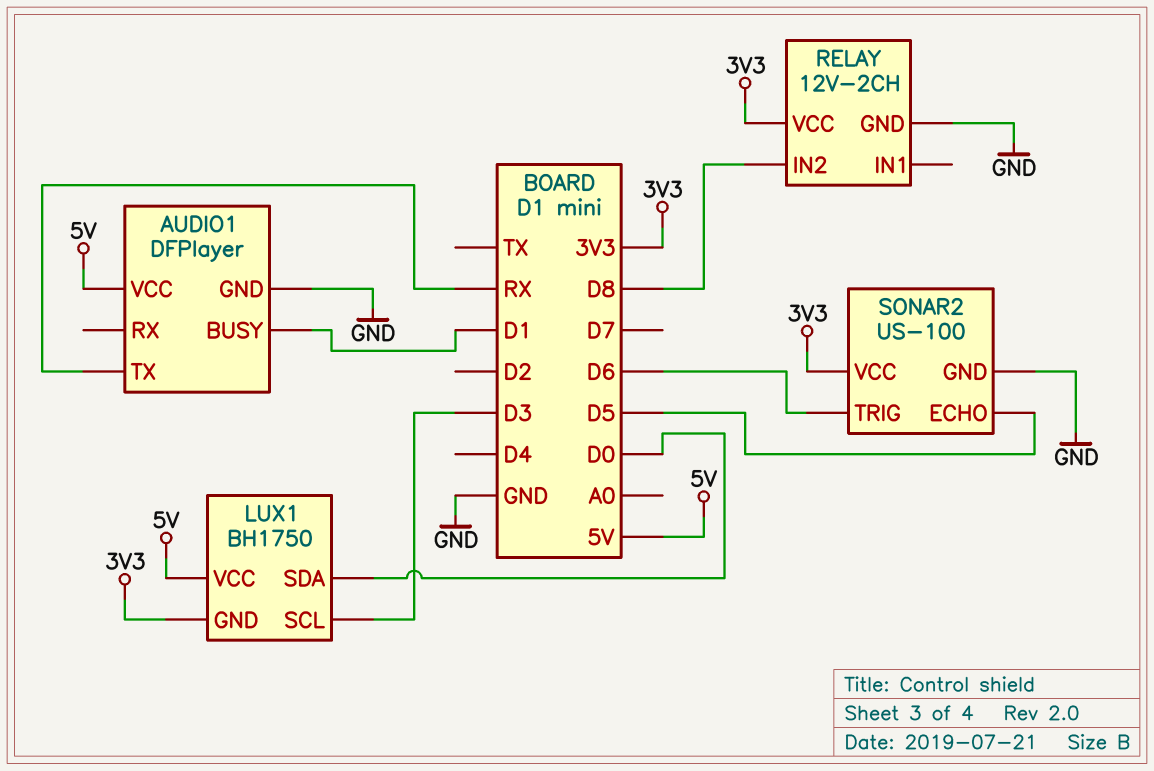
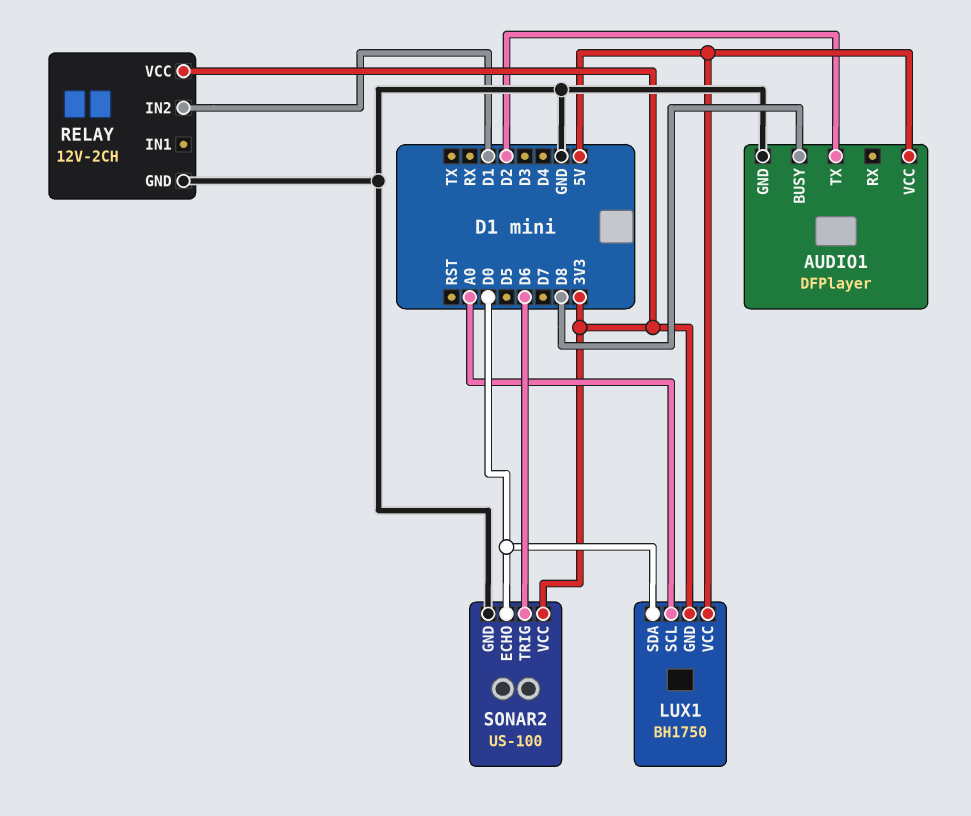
AUDIO1 pin BUSY: D1 -> D8
AUDIO1 pin TX: RX -> D2
LUX1 pin SCL: D3 -> A0
RELAY pin IN2: D8 -> D1
SONAR2 pin ECHO: D5 -> D0

